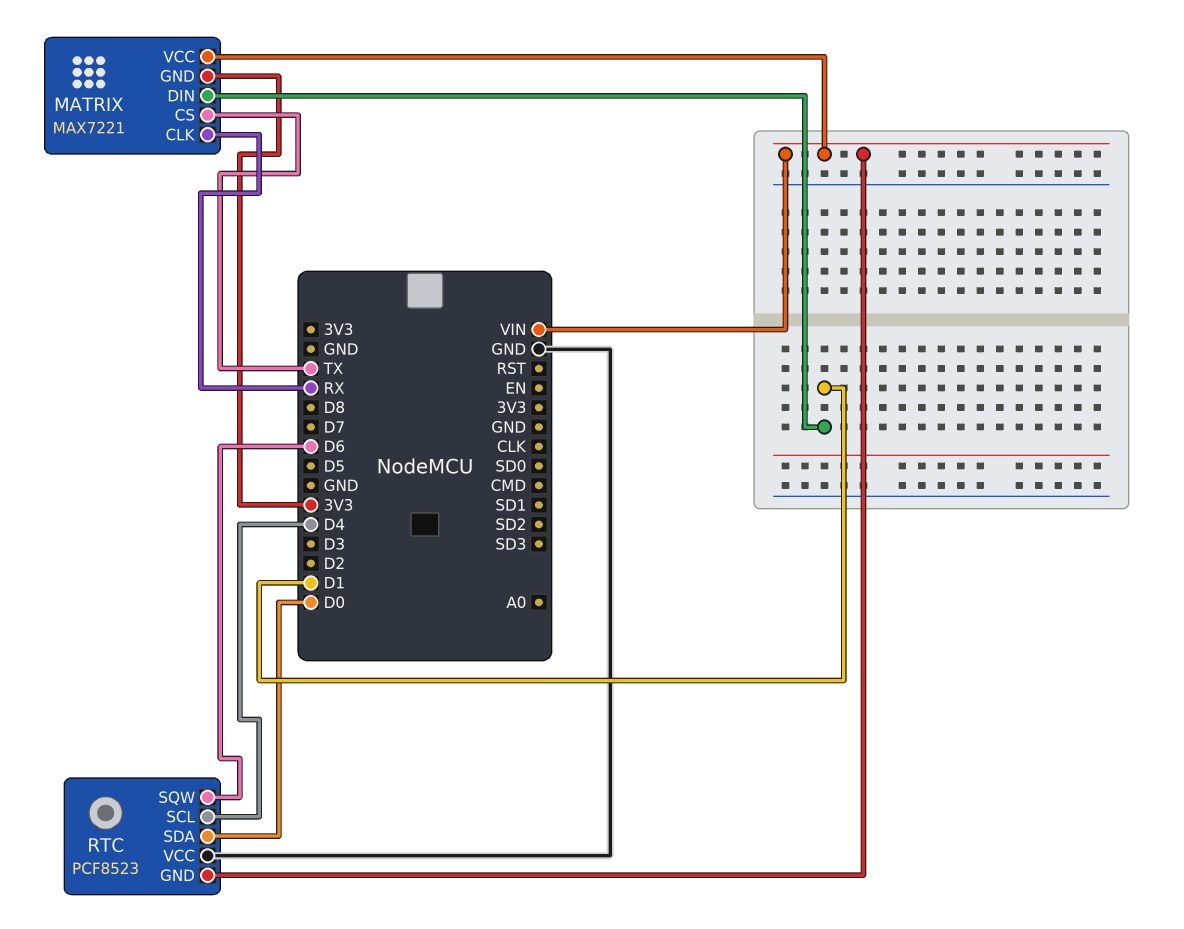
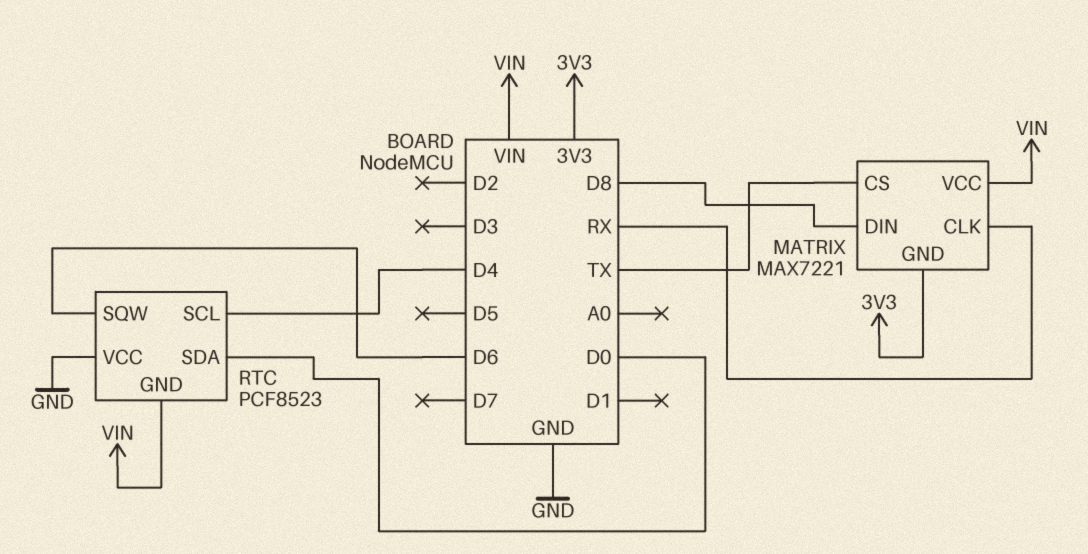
MATRIX pin DIN: D1 -> D8

